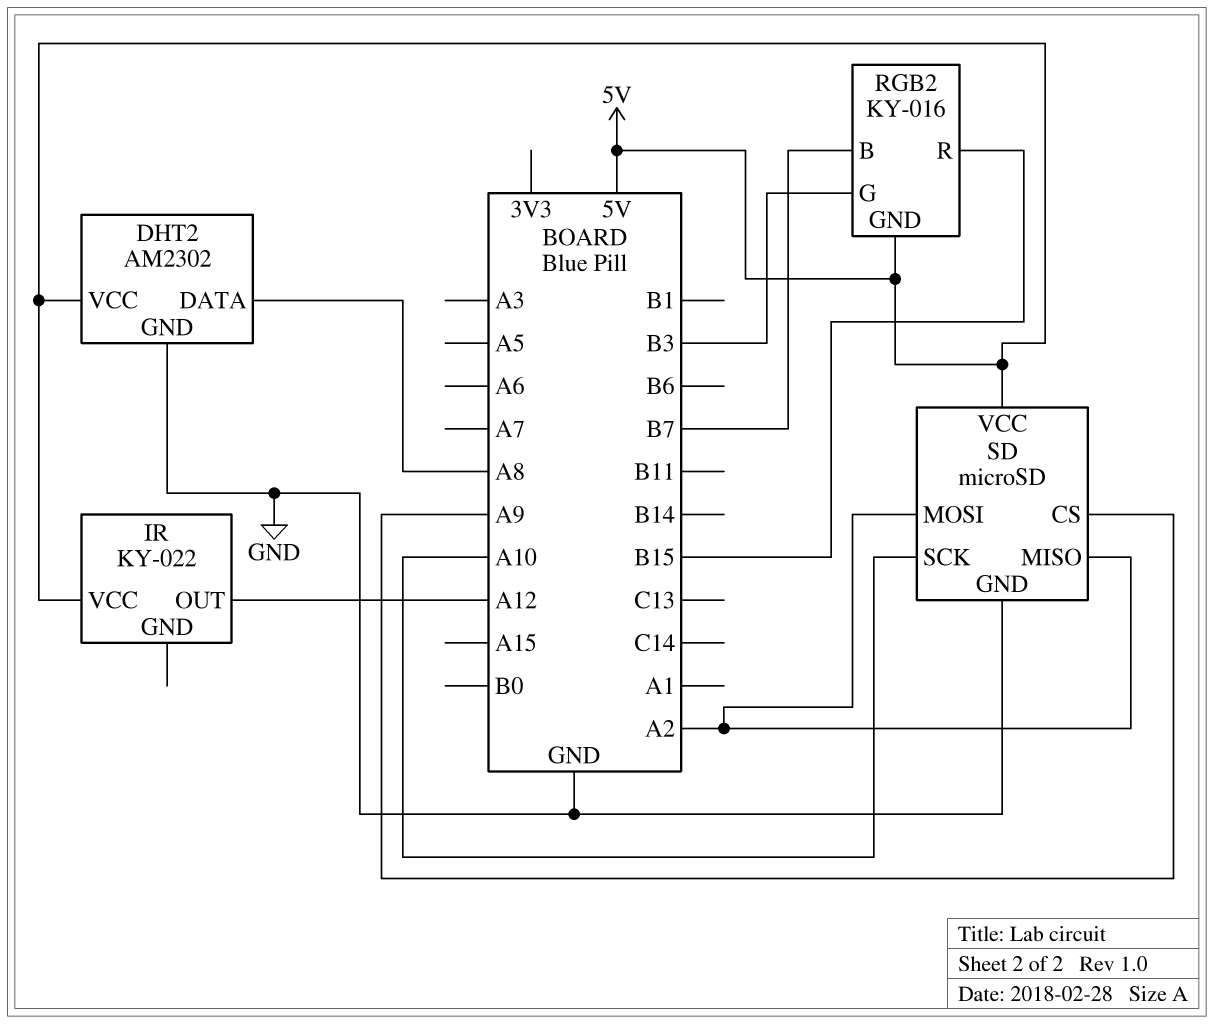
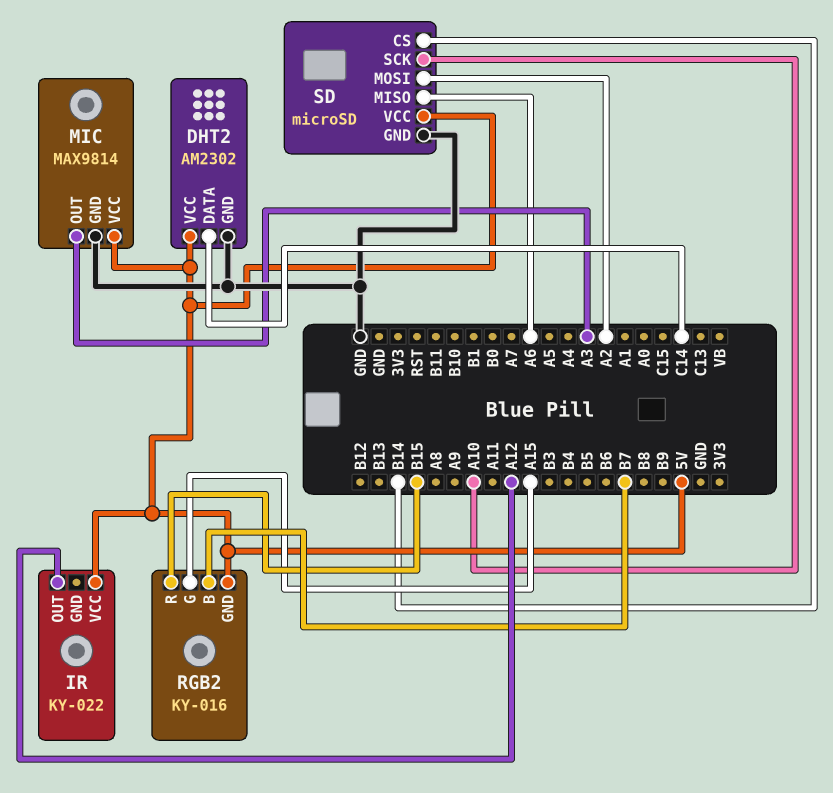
DHT2 pin DATA: A8 -> C14
MIC: none -> MAX9814
MIC pin GND: none -> GND
MIC pin OUT: none -> A3
MIC pin VCC: none -> 5V
RGB2 pin G: B3 -> A15
SD pin CS: A9 -> B14
SD pin MISO: A2 -> A6

